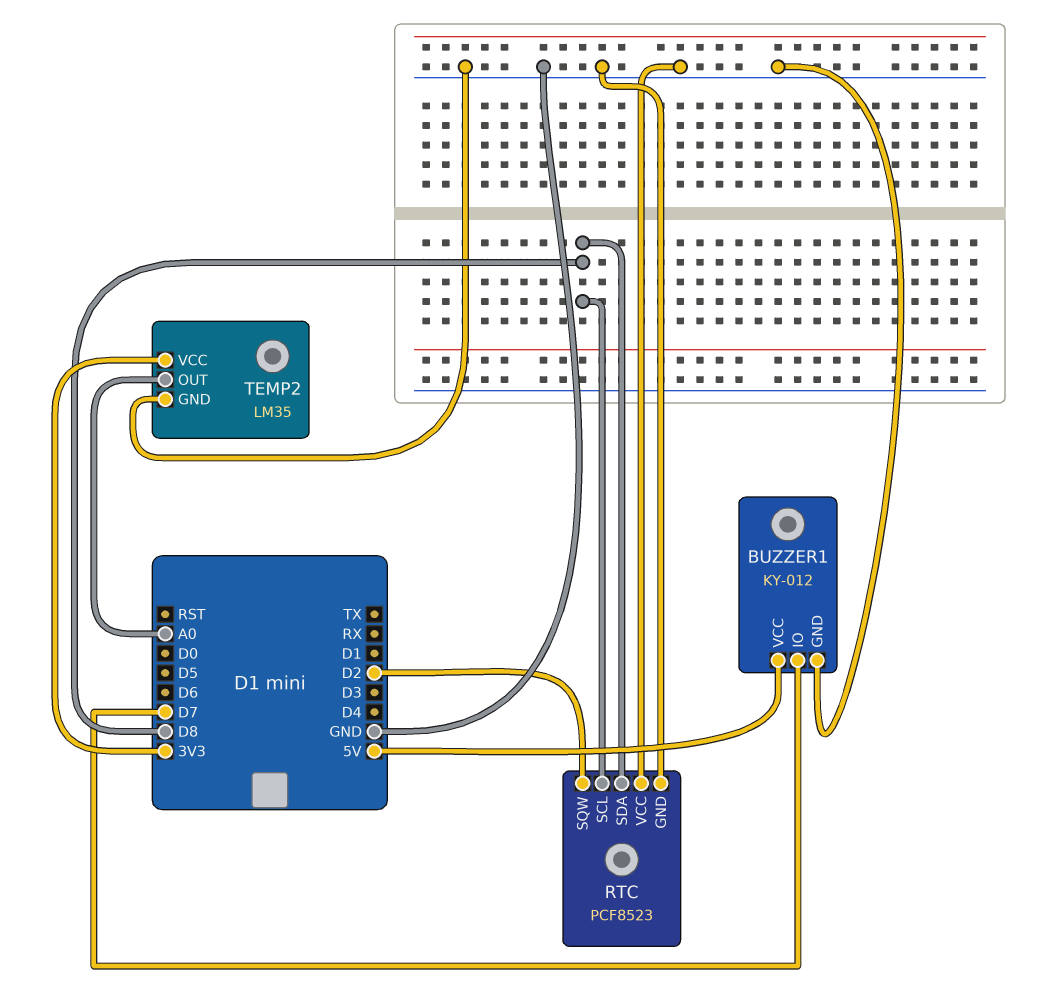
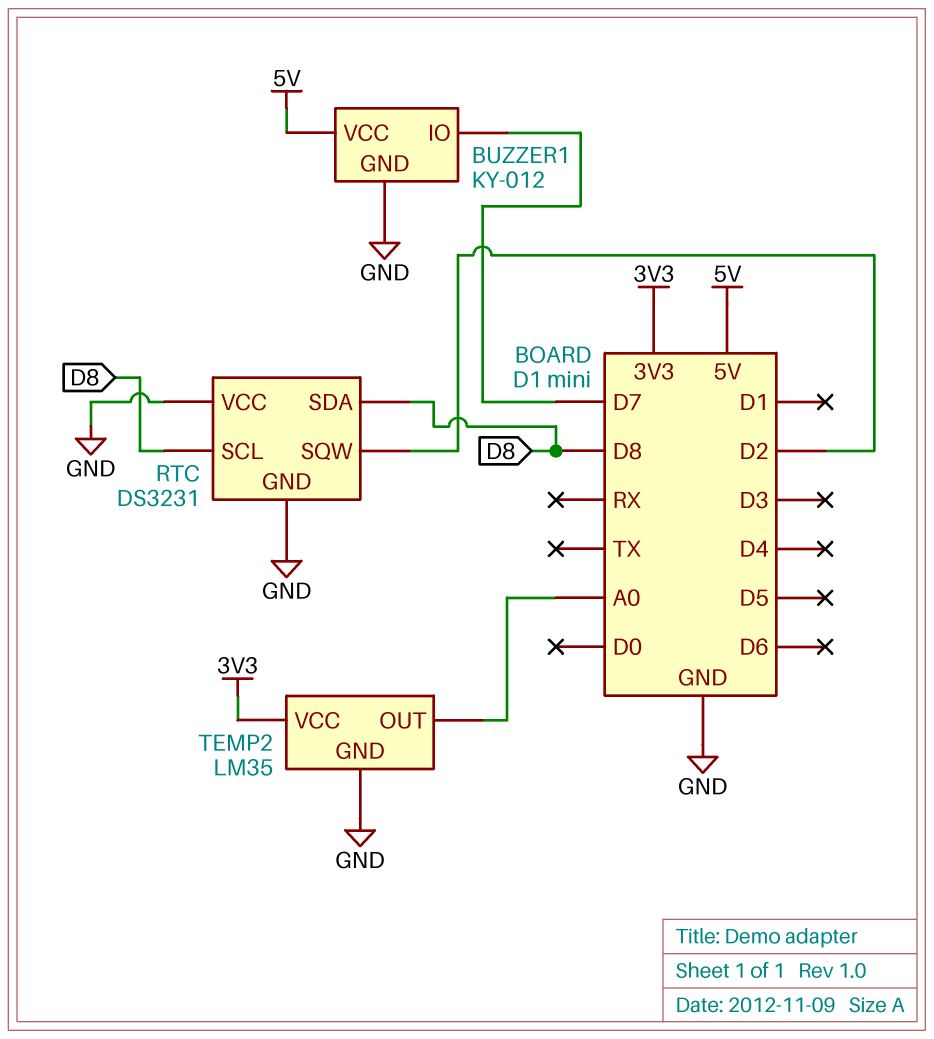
RTC: PCF8523 -> DS3231

